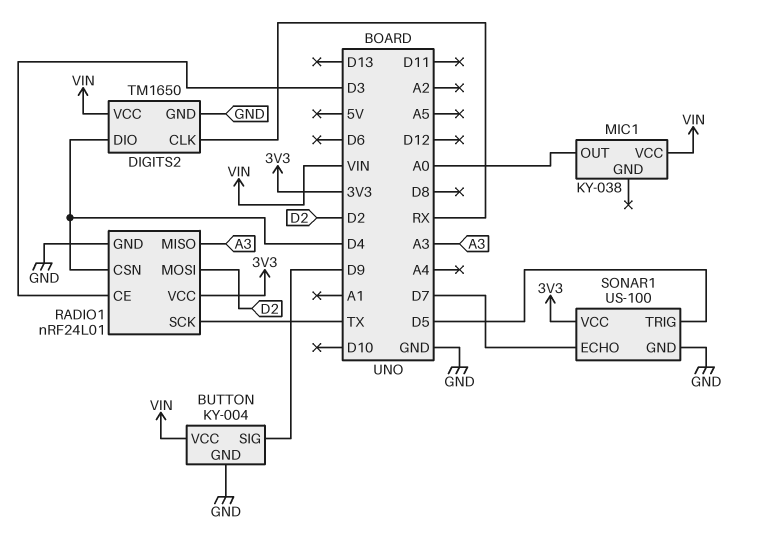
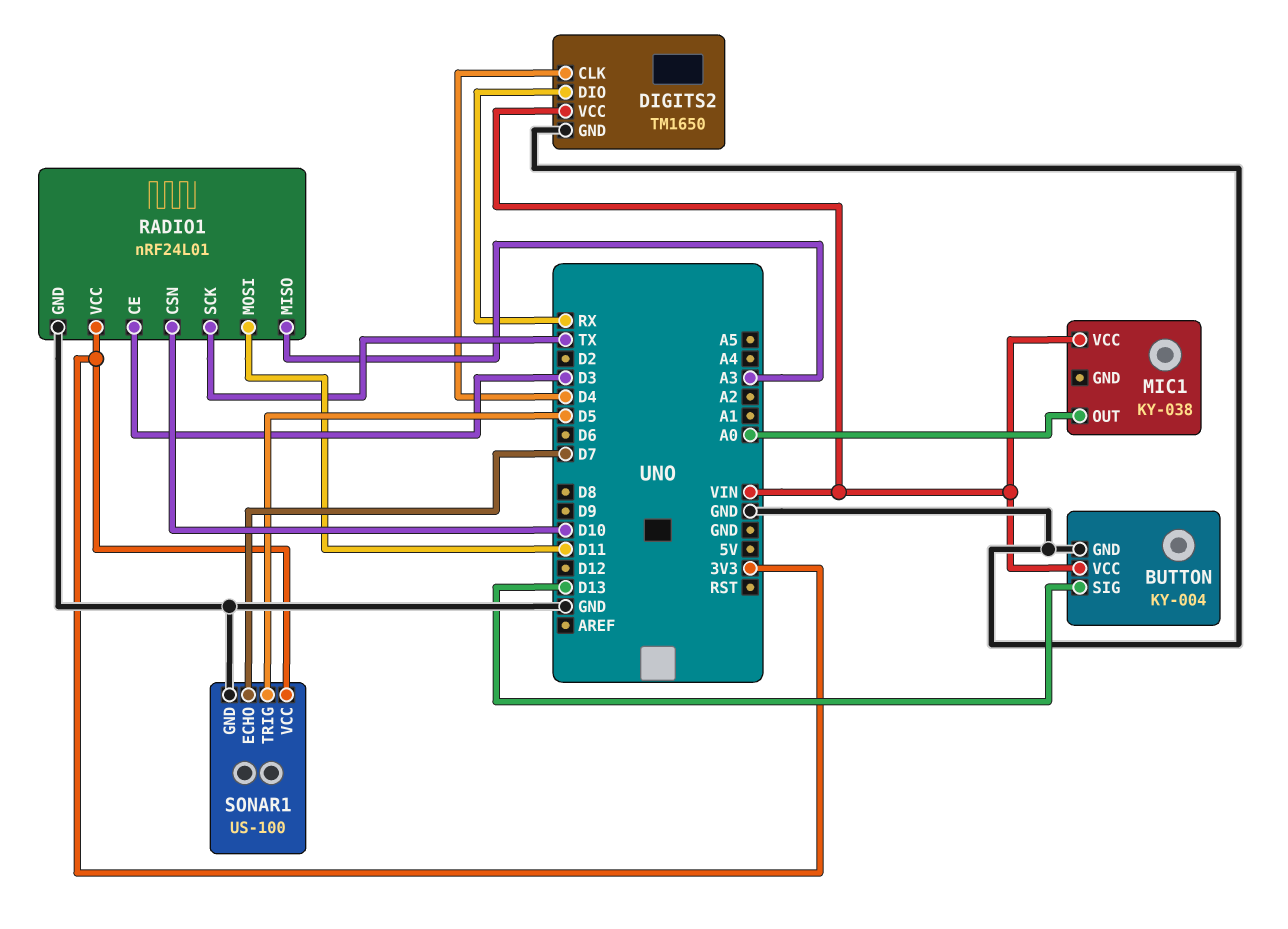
BUTTON pin SIG: D9 -> D13
DIGITS2 pin CLK: RX -> D4
DIGITS2 pin DIO: D4 -> RX
RADIO1 pin CSN: D4 -> D10
RADIO1 pin MOSI: D2 -> D11

